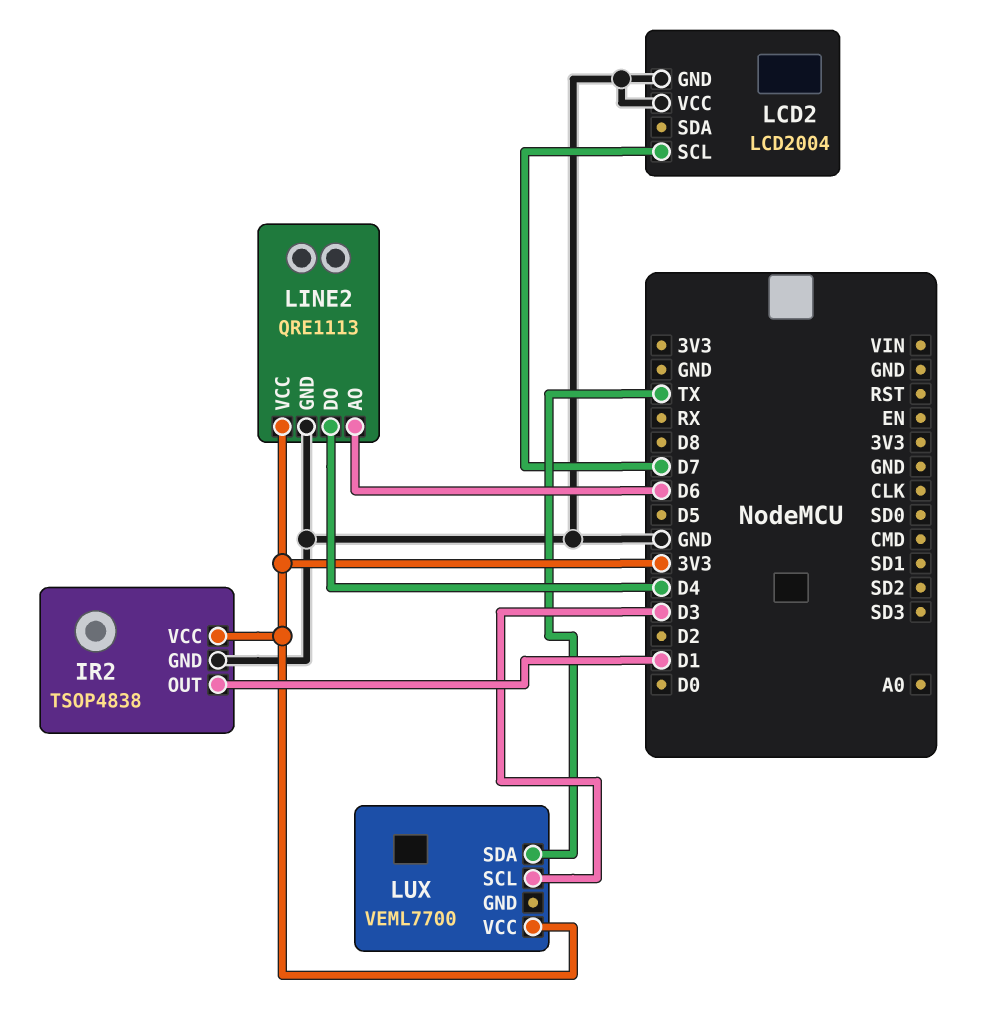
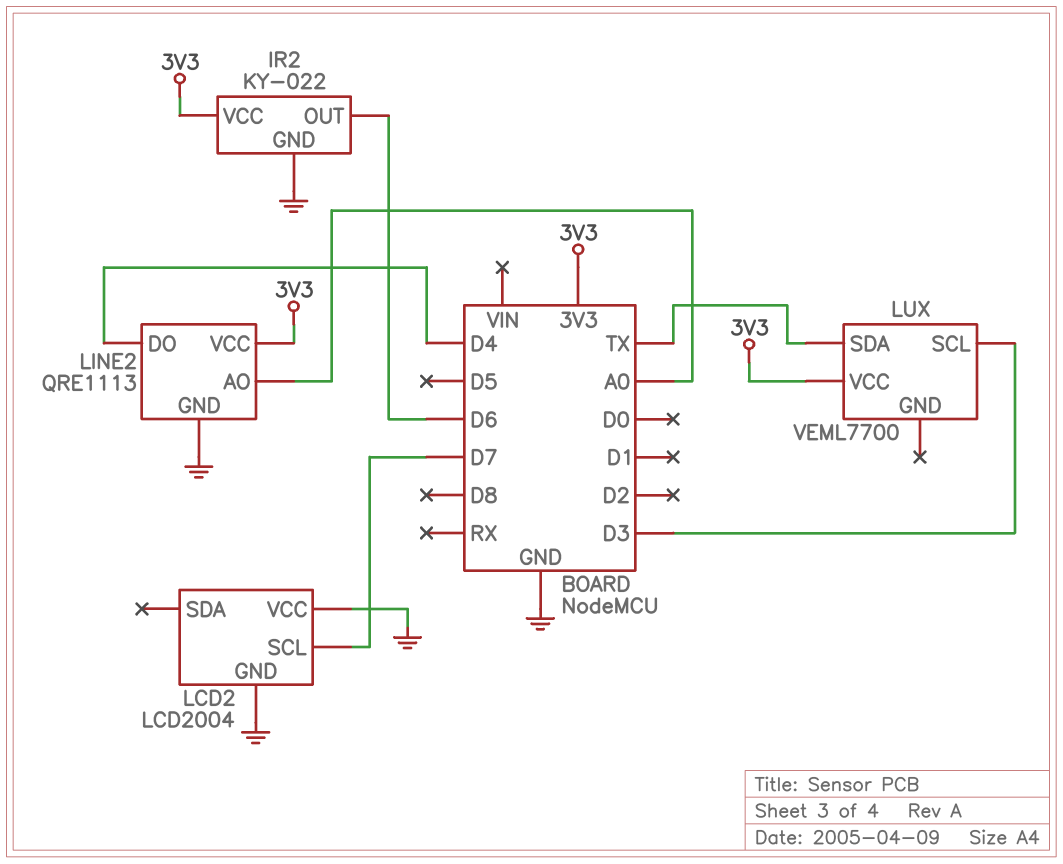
IR2: TSOP4838 -> KY-022
IR2 pin OUT: D1 -> D6
LINE2 pin AO: D6 -> A0

